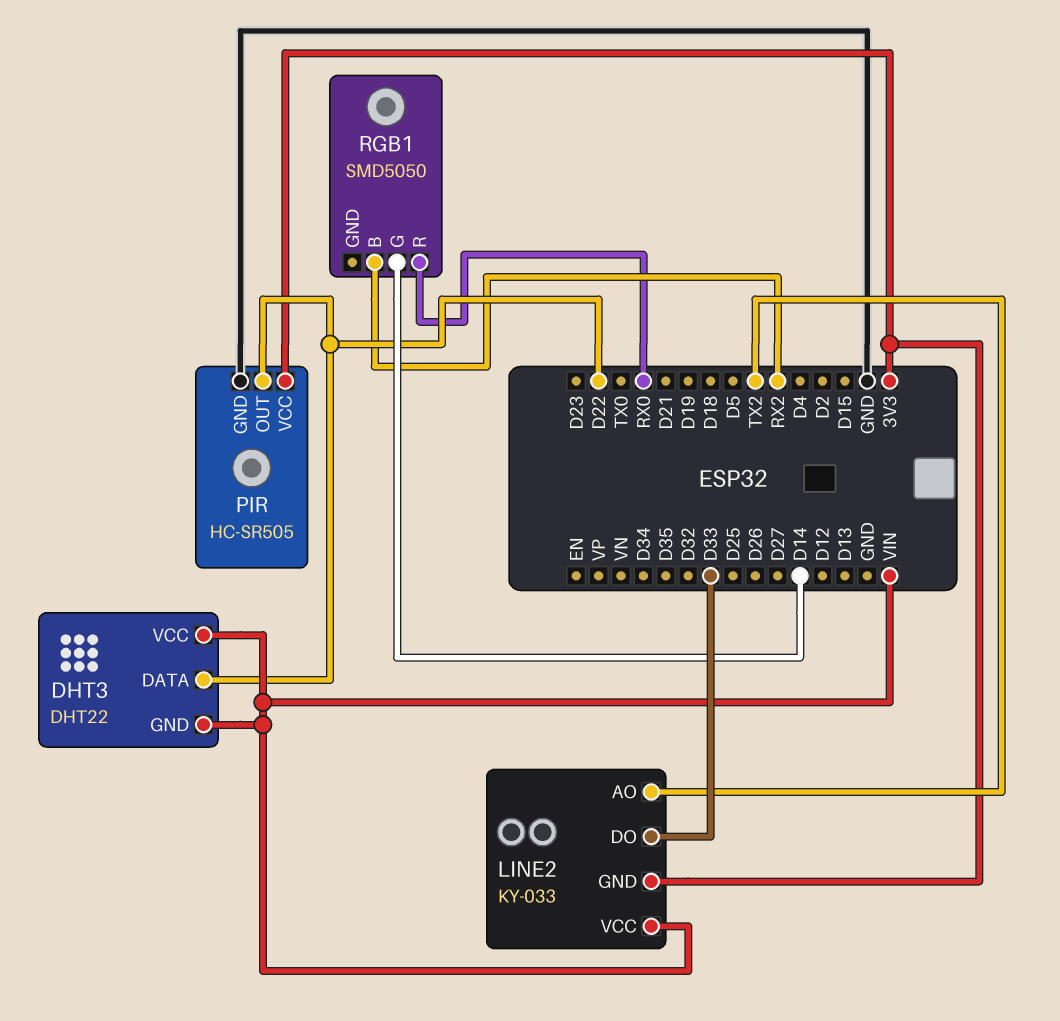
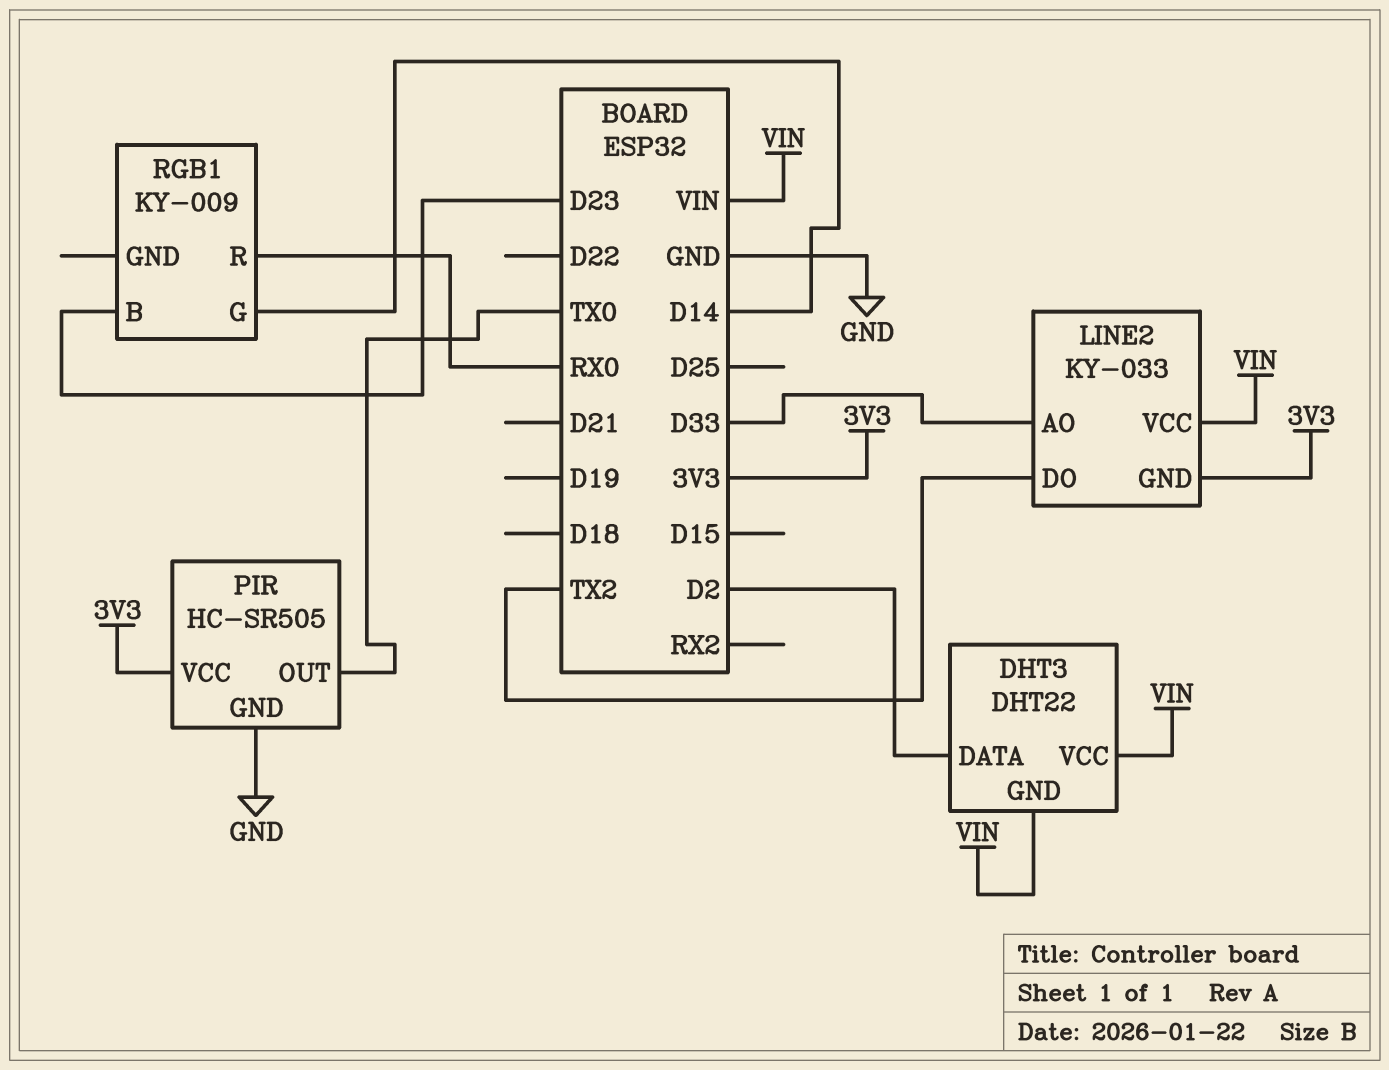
DHT3 pin DATA: D22 -> D2
LINE2 pin AO: TX2 -> D33
LINE2 pin DO: D33 -> TX2
PIR pin OUT: D22 -> TX0
RGB1: SMD5050 -> KY-009
RGB1 pin B: RX2 -> D23

